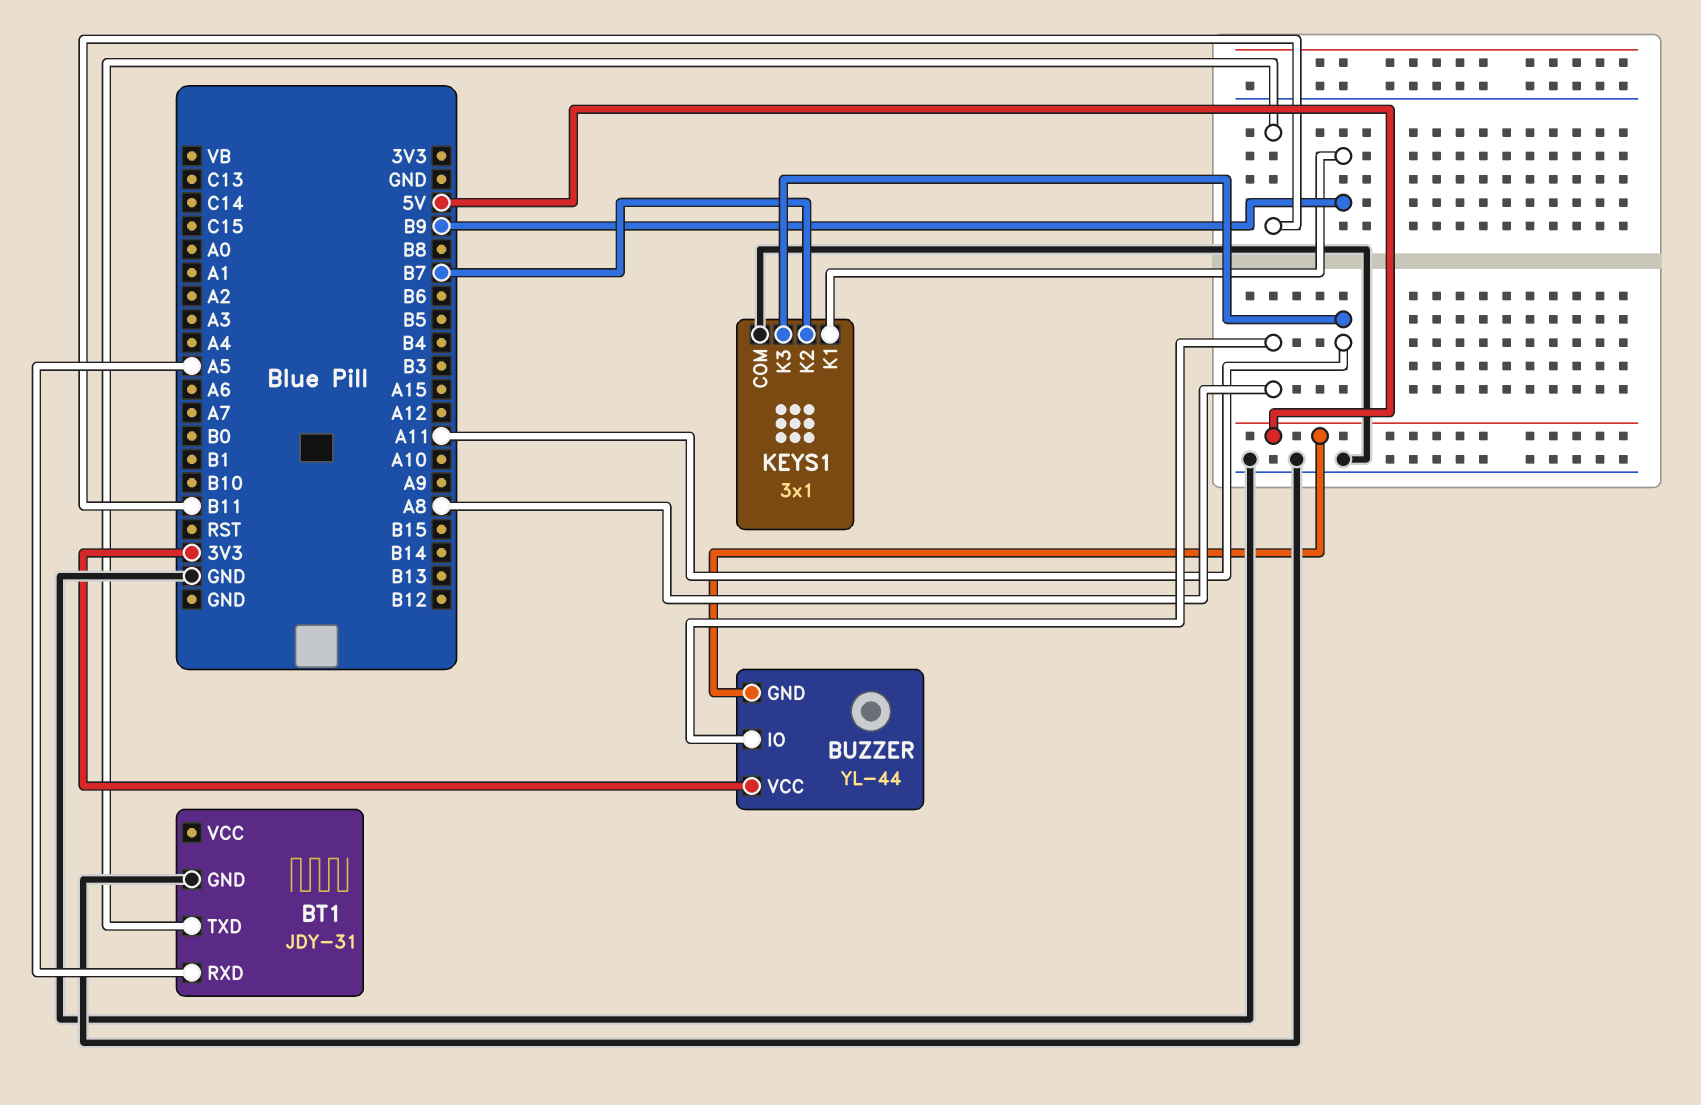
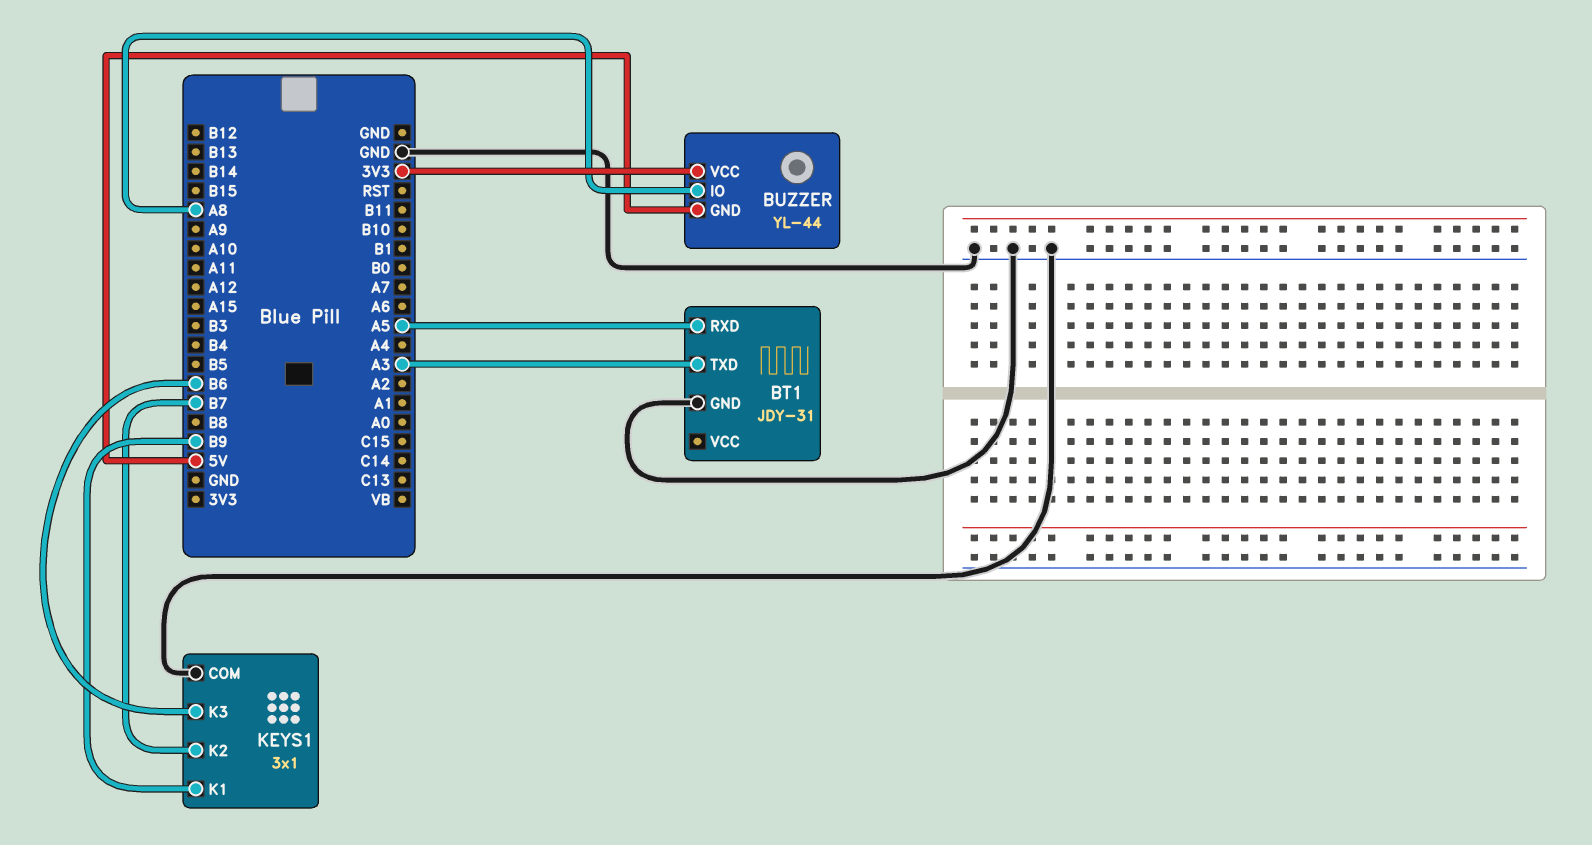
BT1 pin TXD: B11 -> A3
KEYS1 pin K3: A11 -> B6

